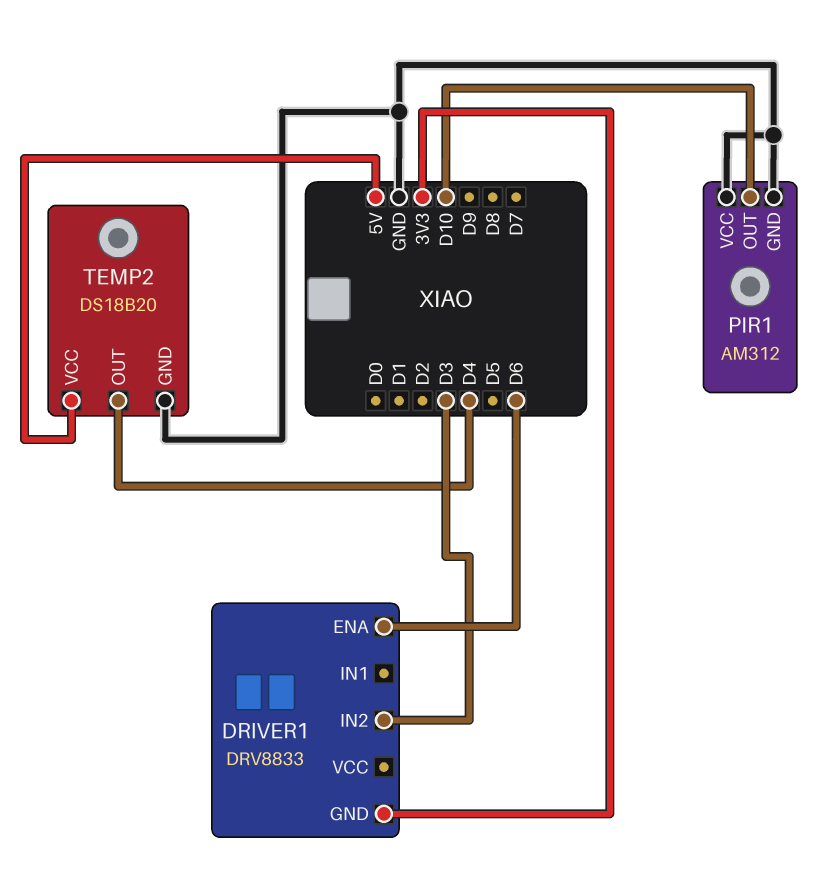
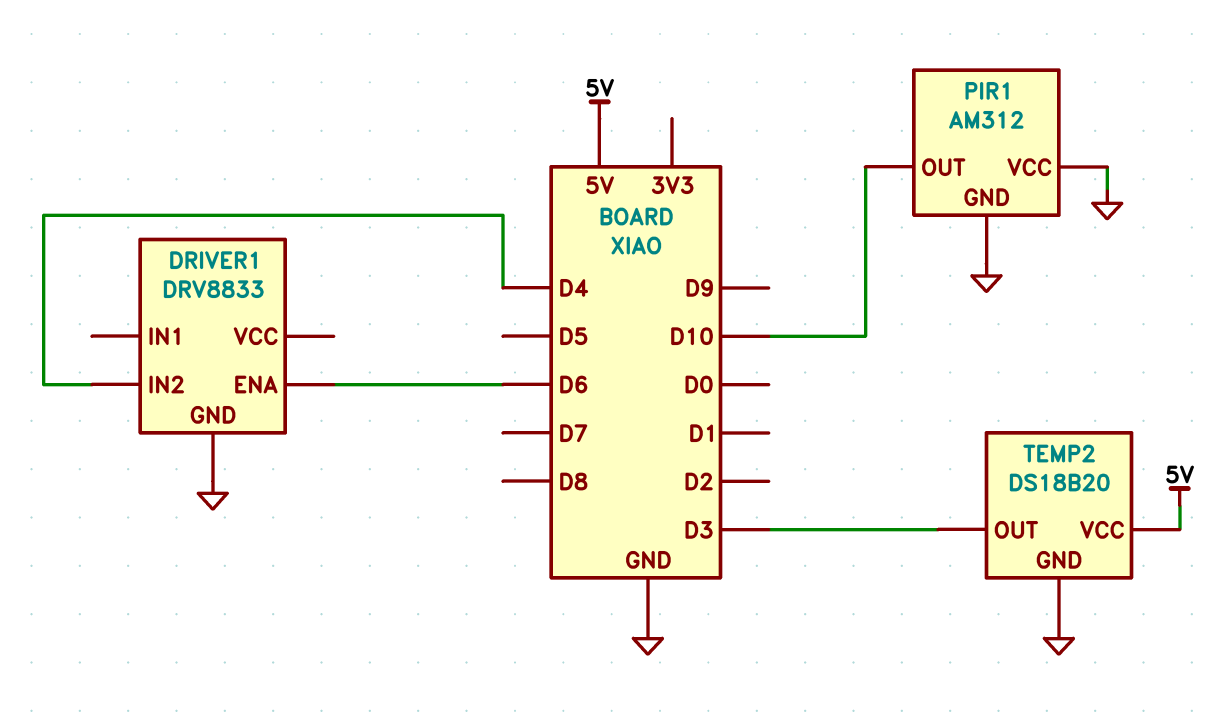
DRIVER1 pin GND: 3V3 -> GND
DRIVER1 pin IN2: D3 -> D4
TEMP2 pin OUT: D4 -> D3

